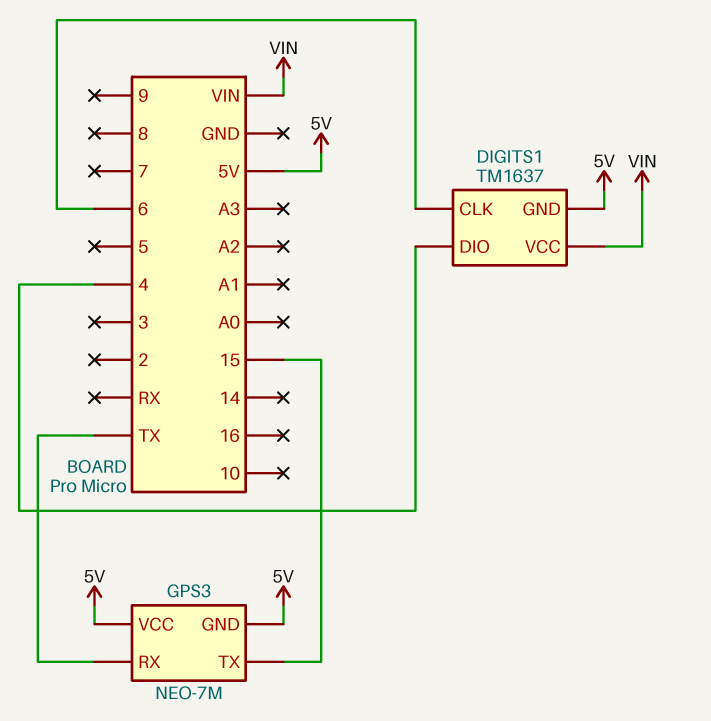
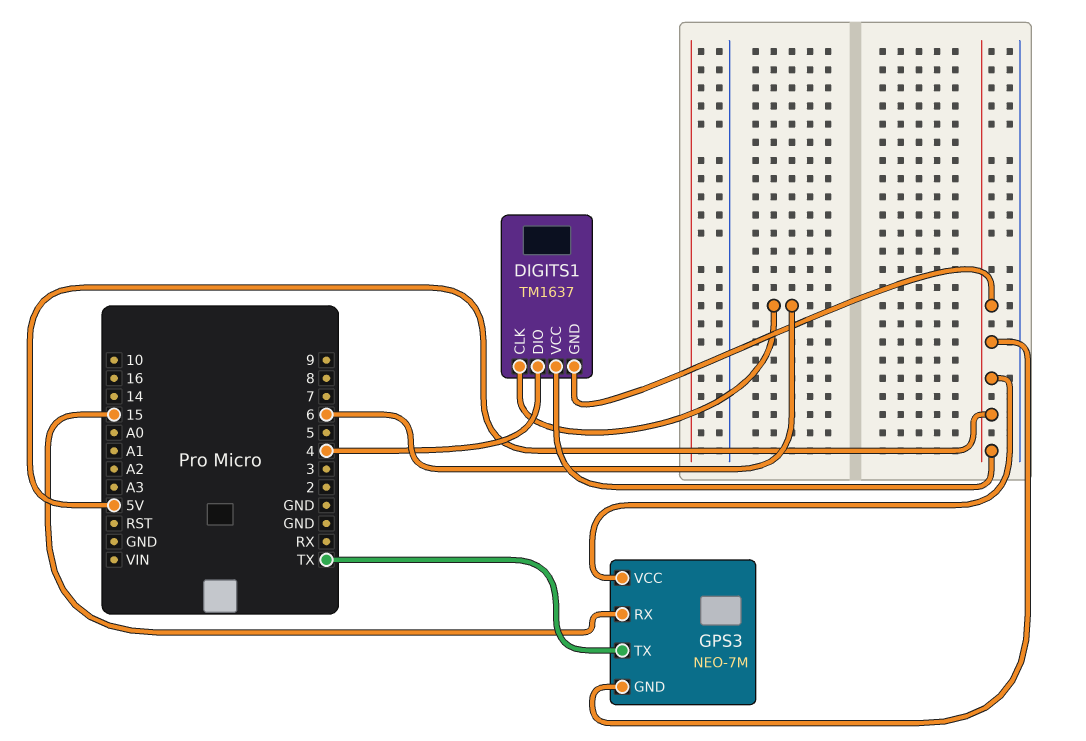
DIGITS1 pin VCC: VIN -> 5V
GPS3 pin RX: TX -> 15
GPS3 pin TX: 15 -> TX

